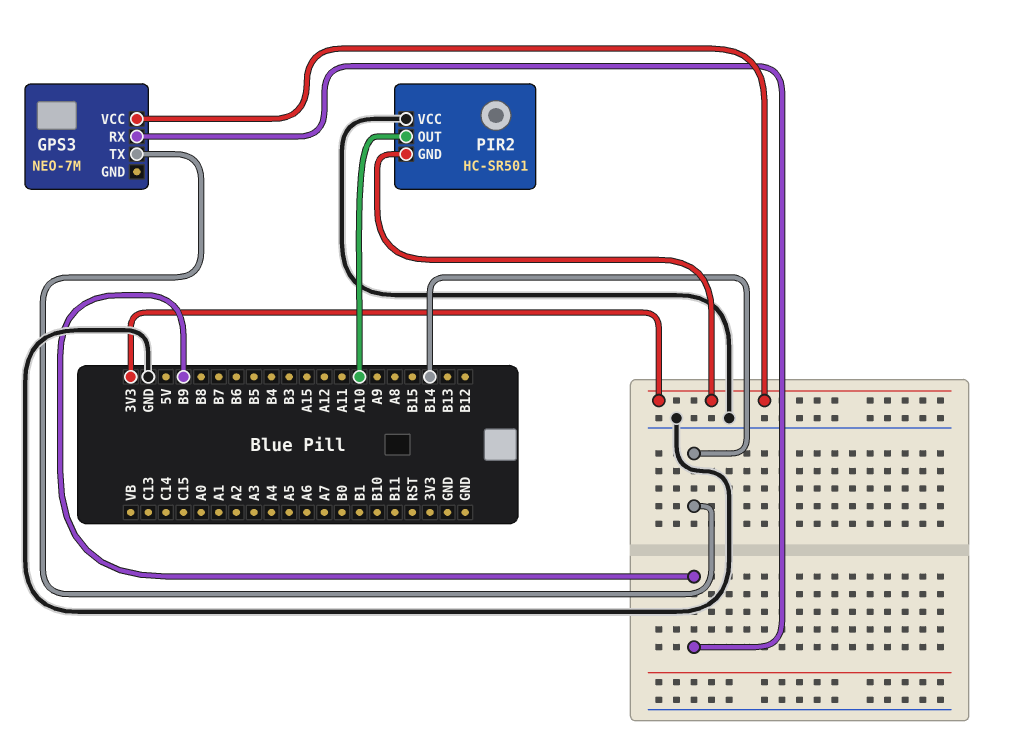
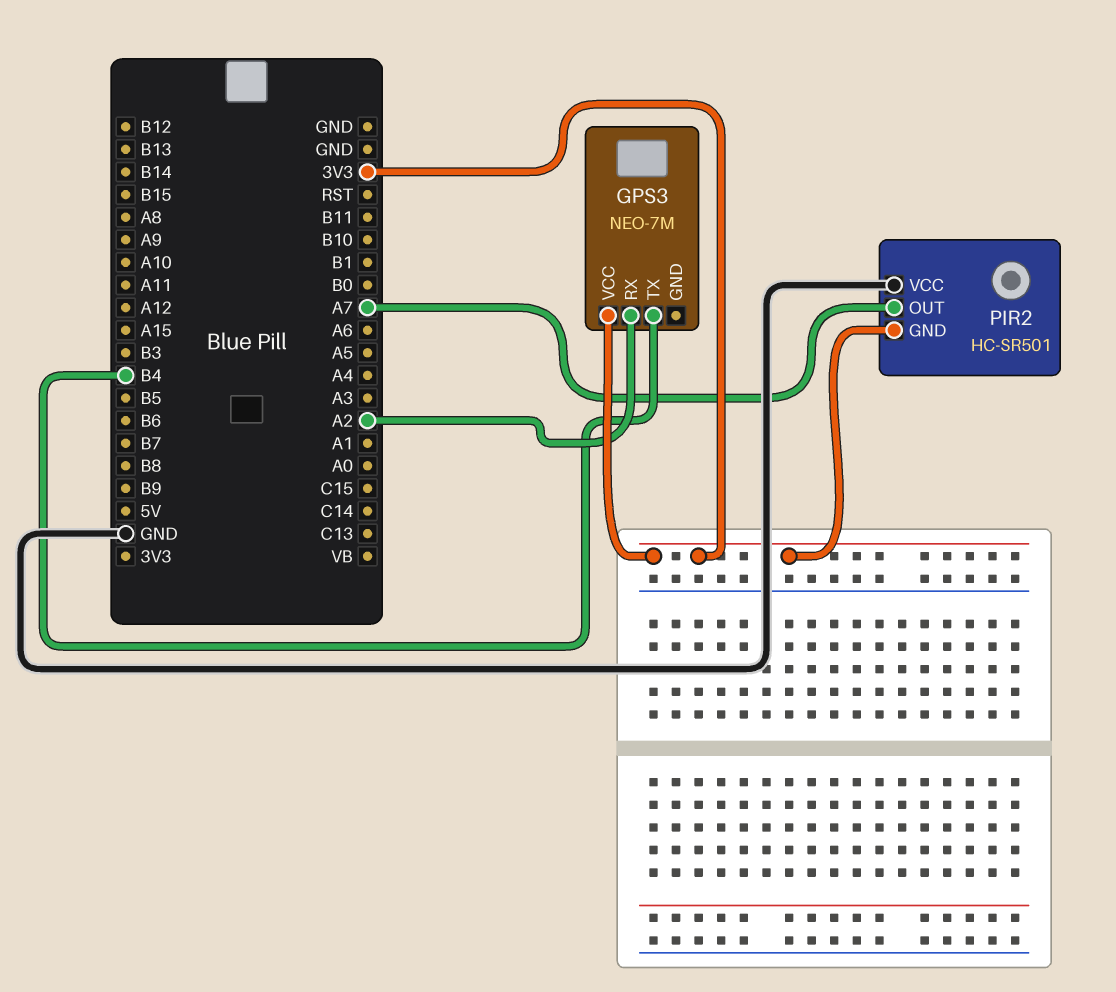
GPS3 pin RX: B9 -> A2
GPS3 pin TX: B14 -> B4
PIR2 pin OUT: A10 -> A7

